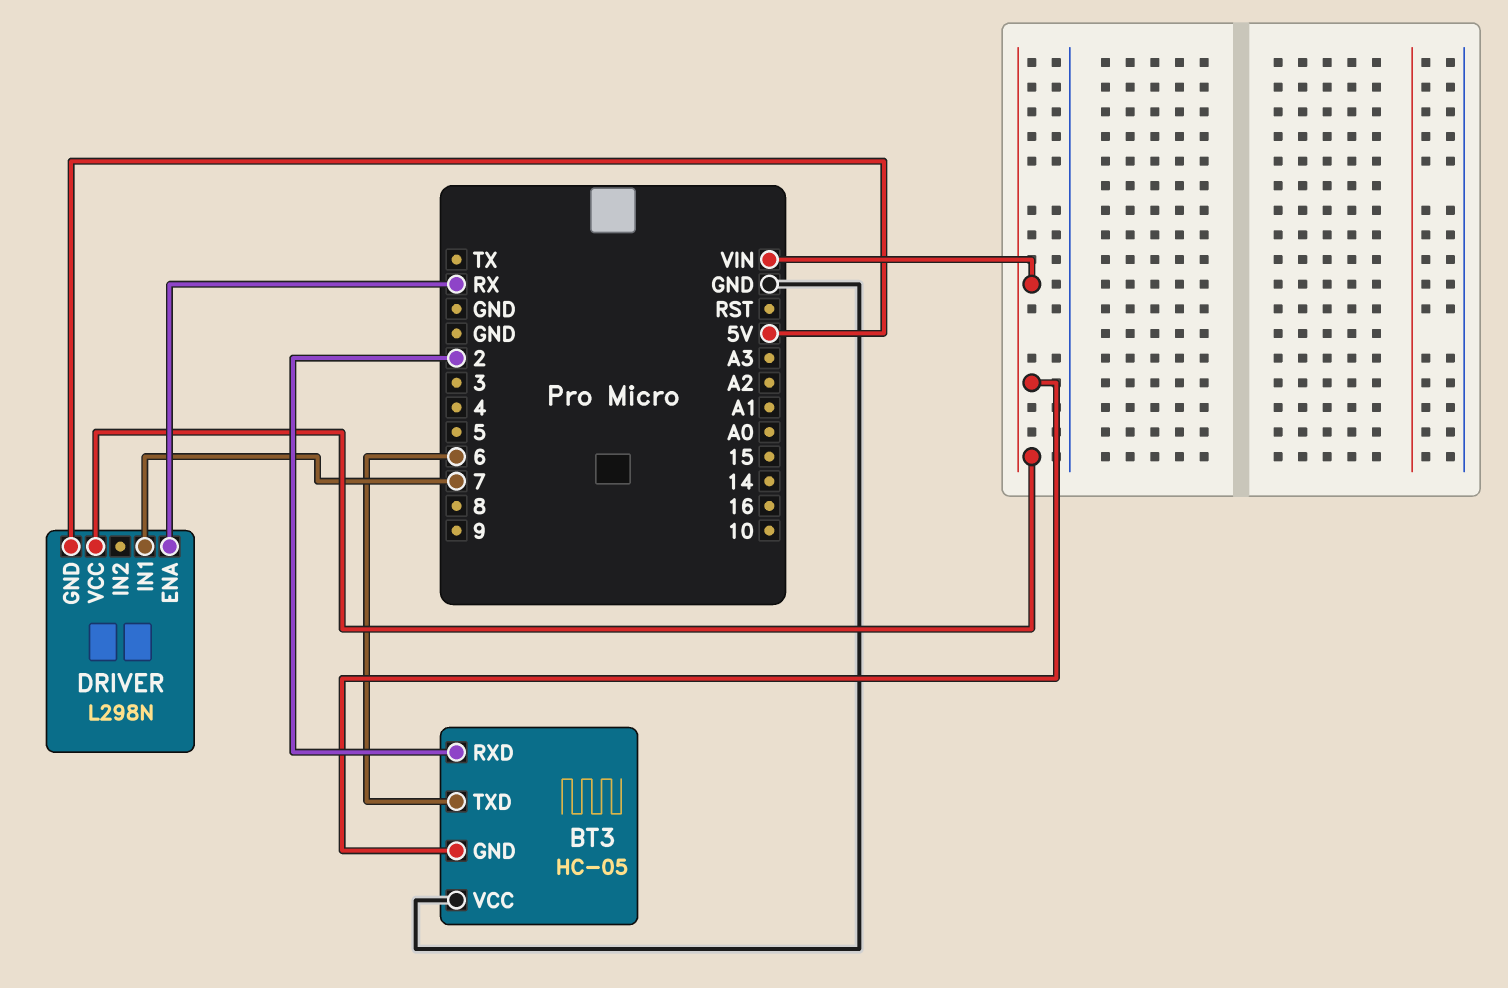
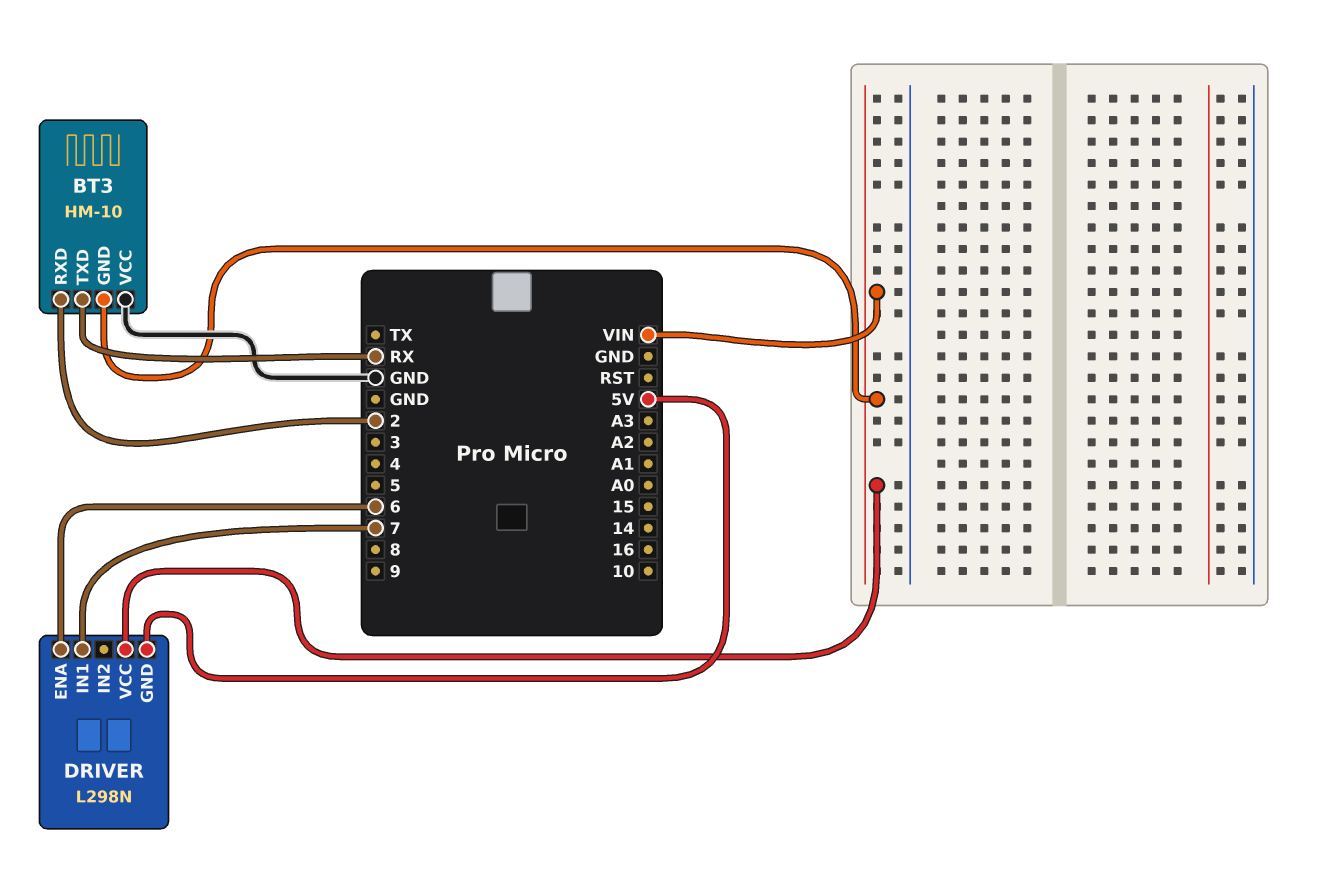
BT3: HC-05 -> HM-10
BT3 pin TXD: 6 -> RX
DRIVER pin ENA: RX -> 6

